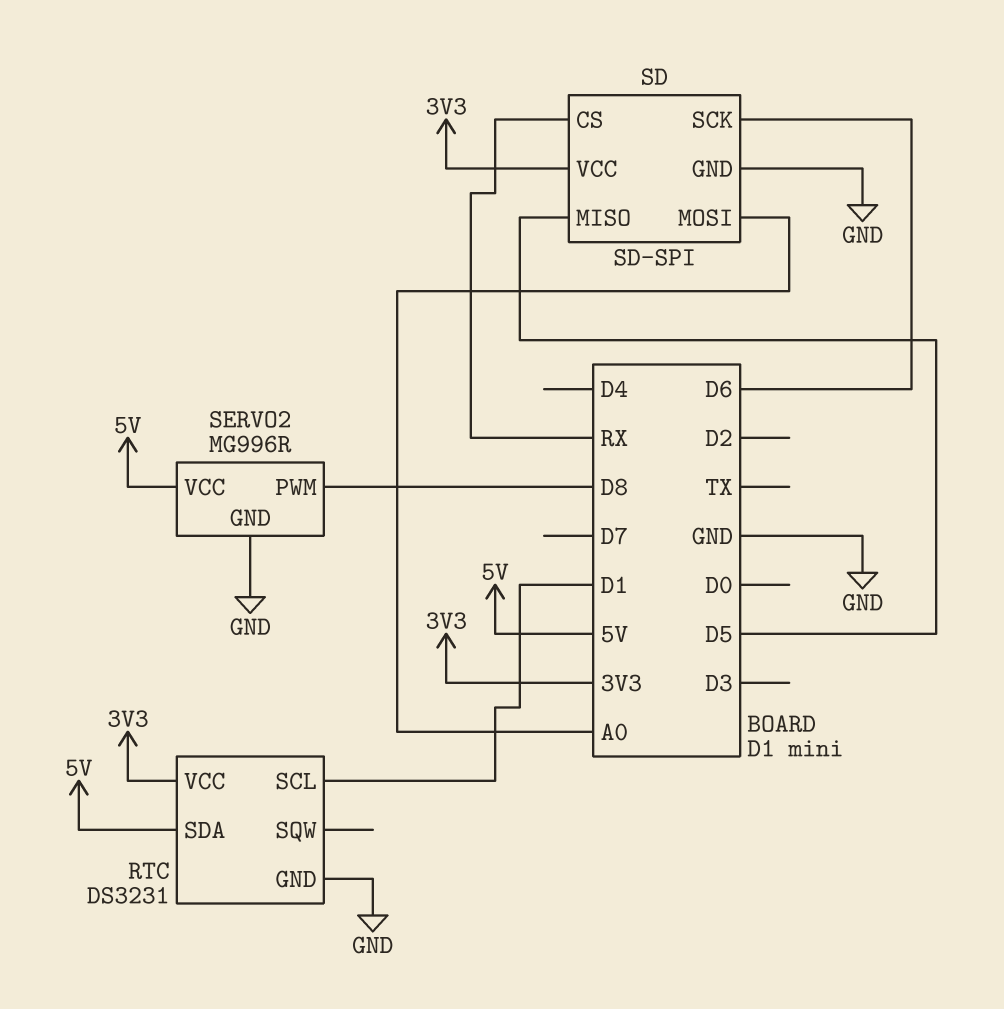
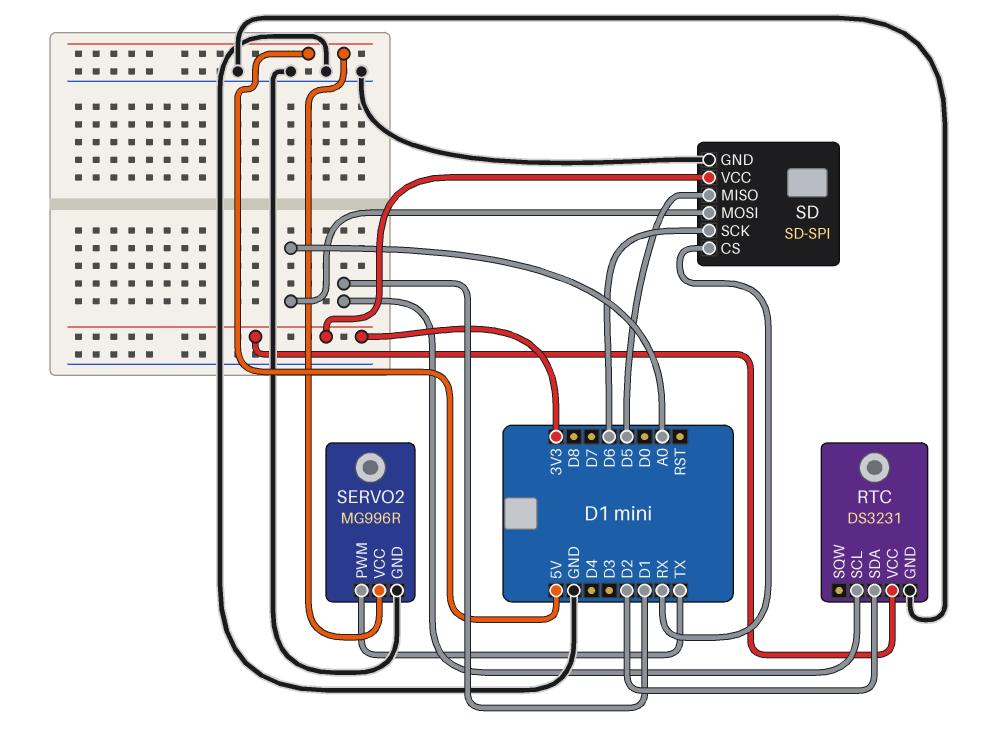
RTC pin SDA: 5V -> D2
SERVO2 pin PWM: D8 -> TX

